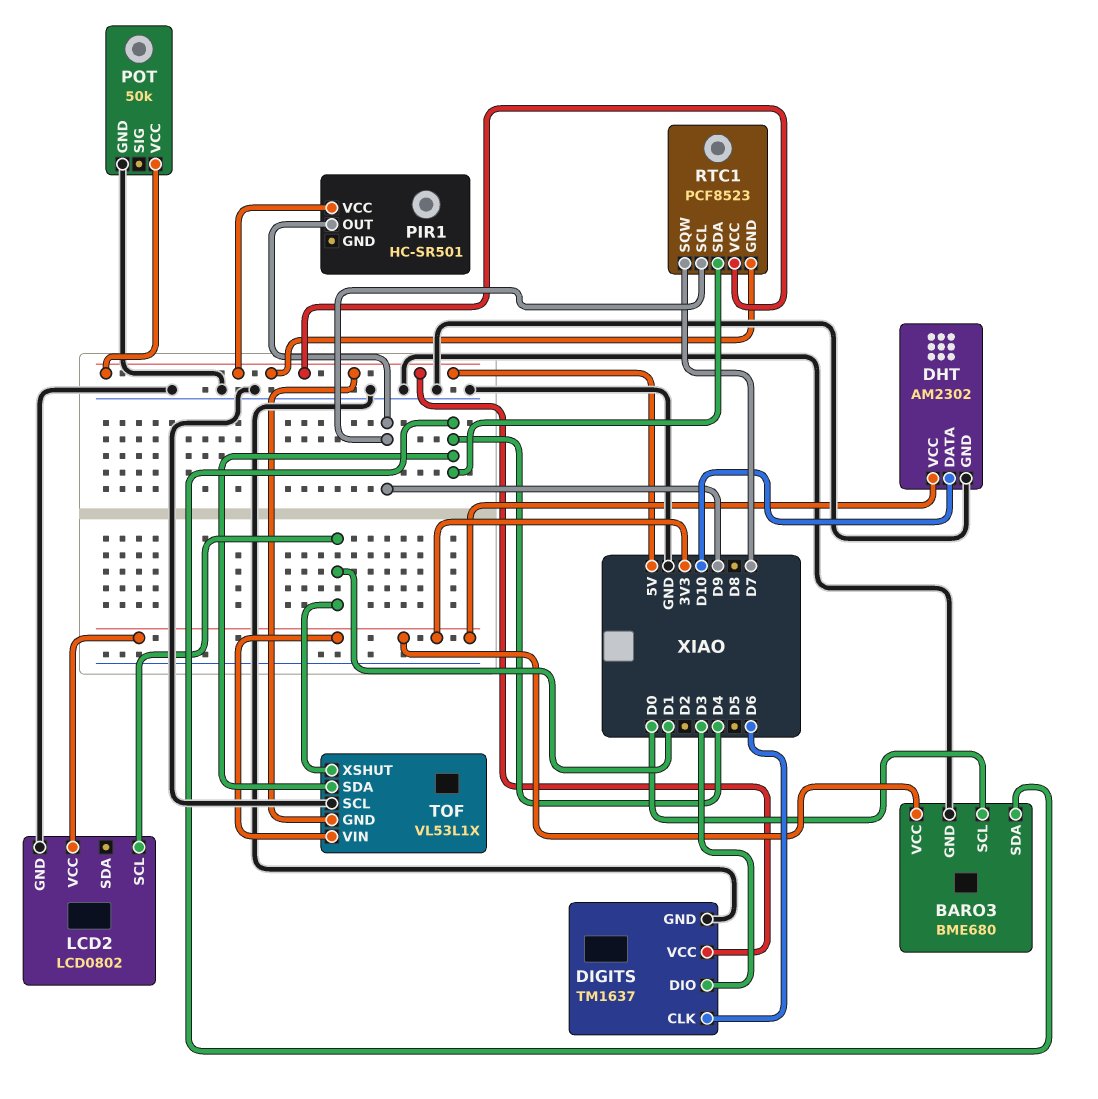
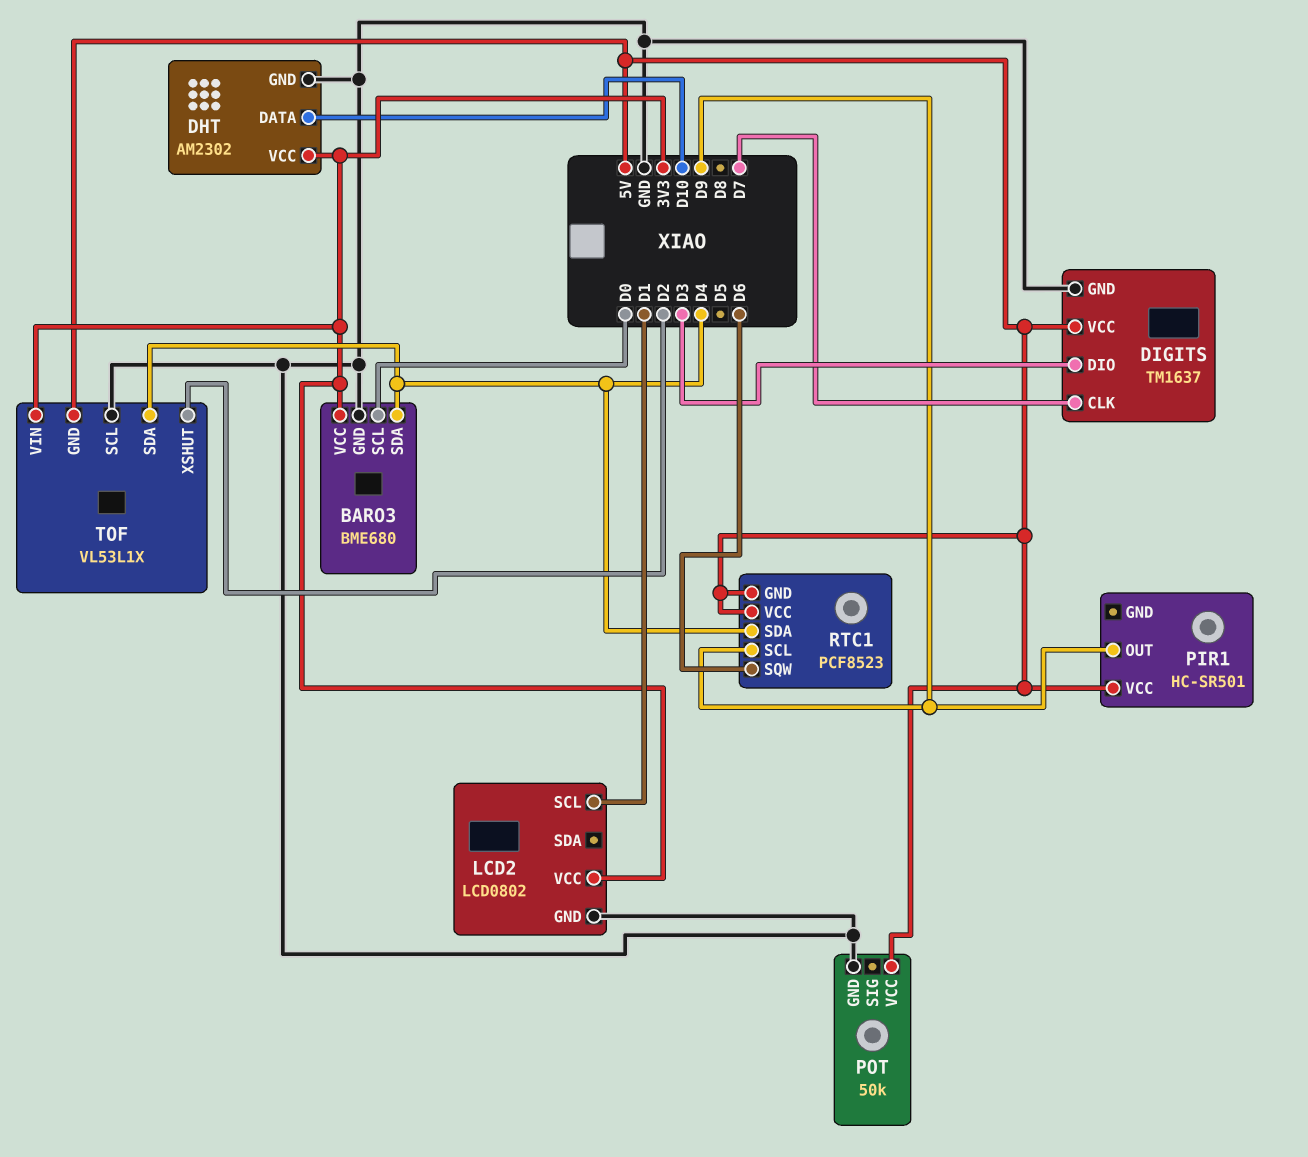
DIGITS pin CLK: D6 -> D7
RTC1 pin SQW: D7 -> D6
TOF pin XSHUT: D1 -> D2

